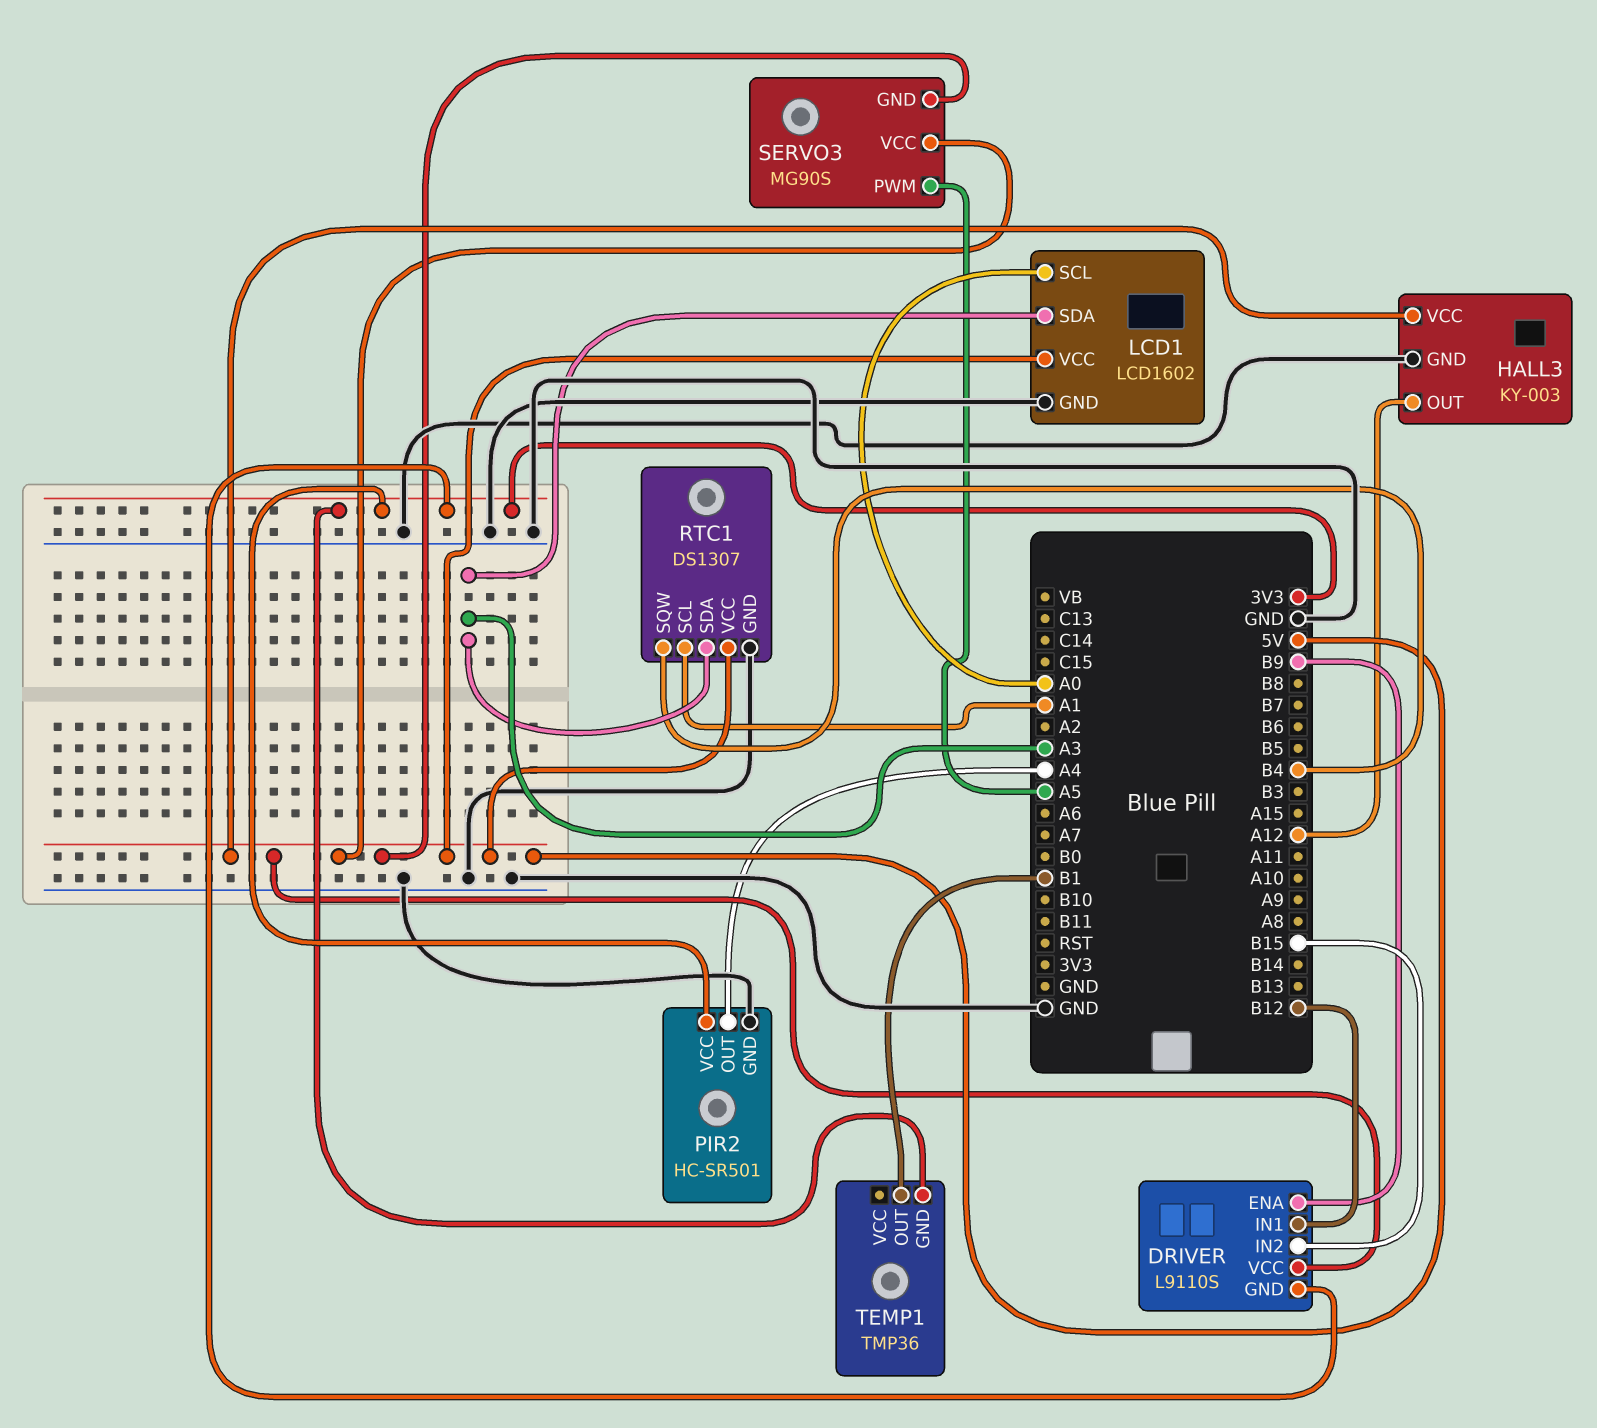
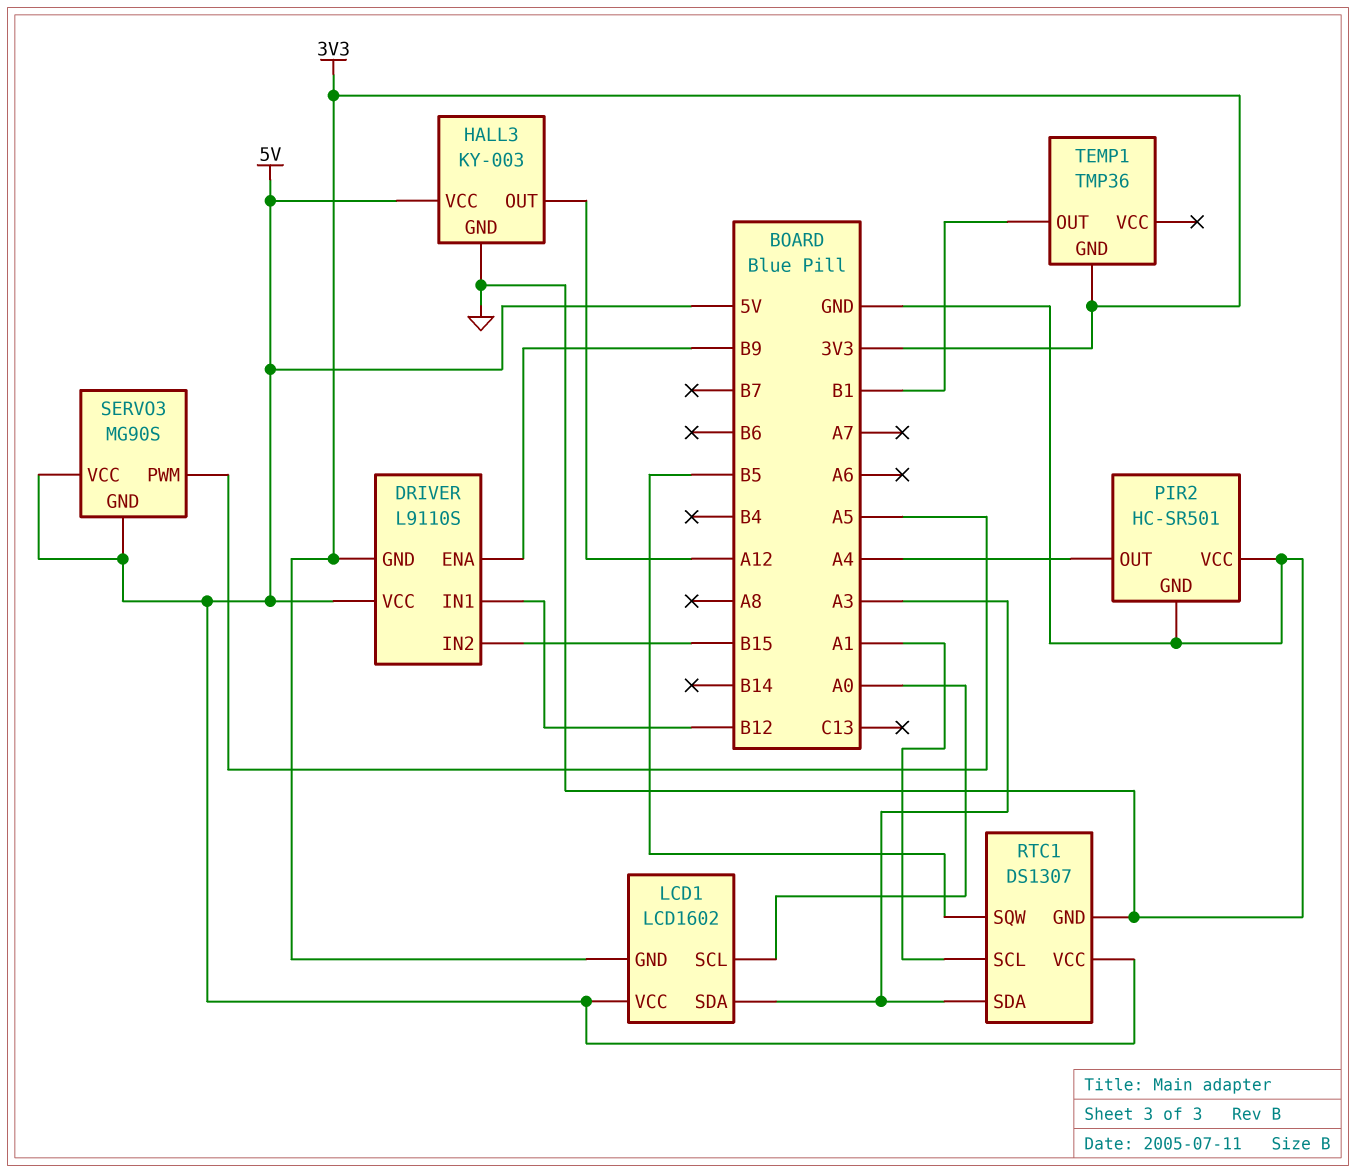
LCD1 pin GND: GND -> 3V3
PIR2 pin VCC: 3V3 -> GND
RTC1 pin SQW: B4 -> B5

